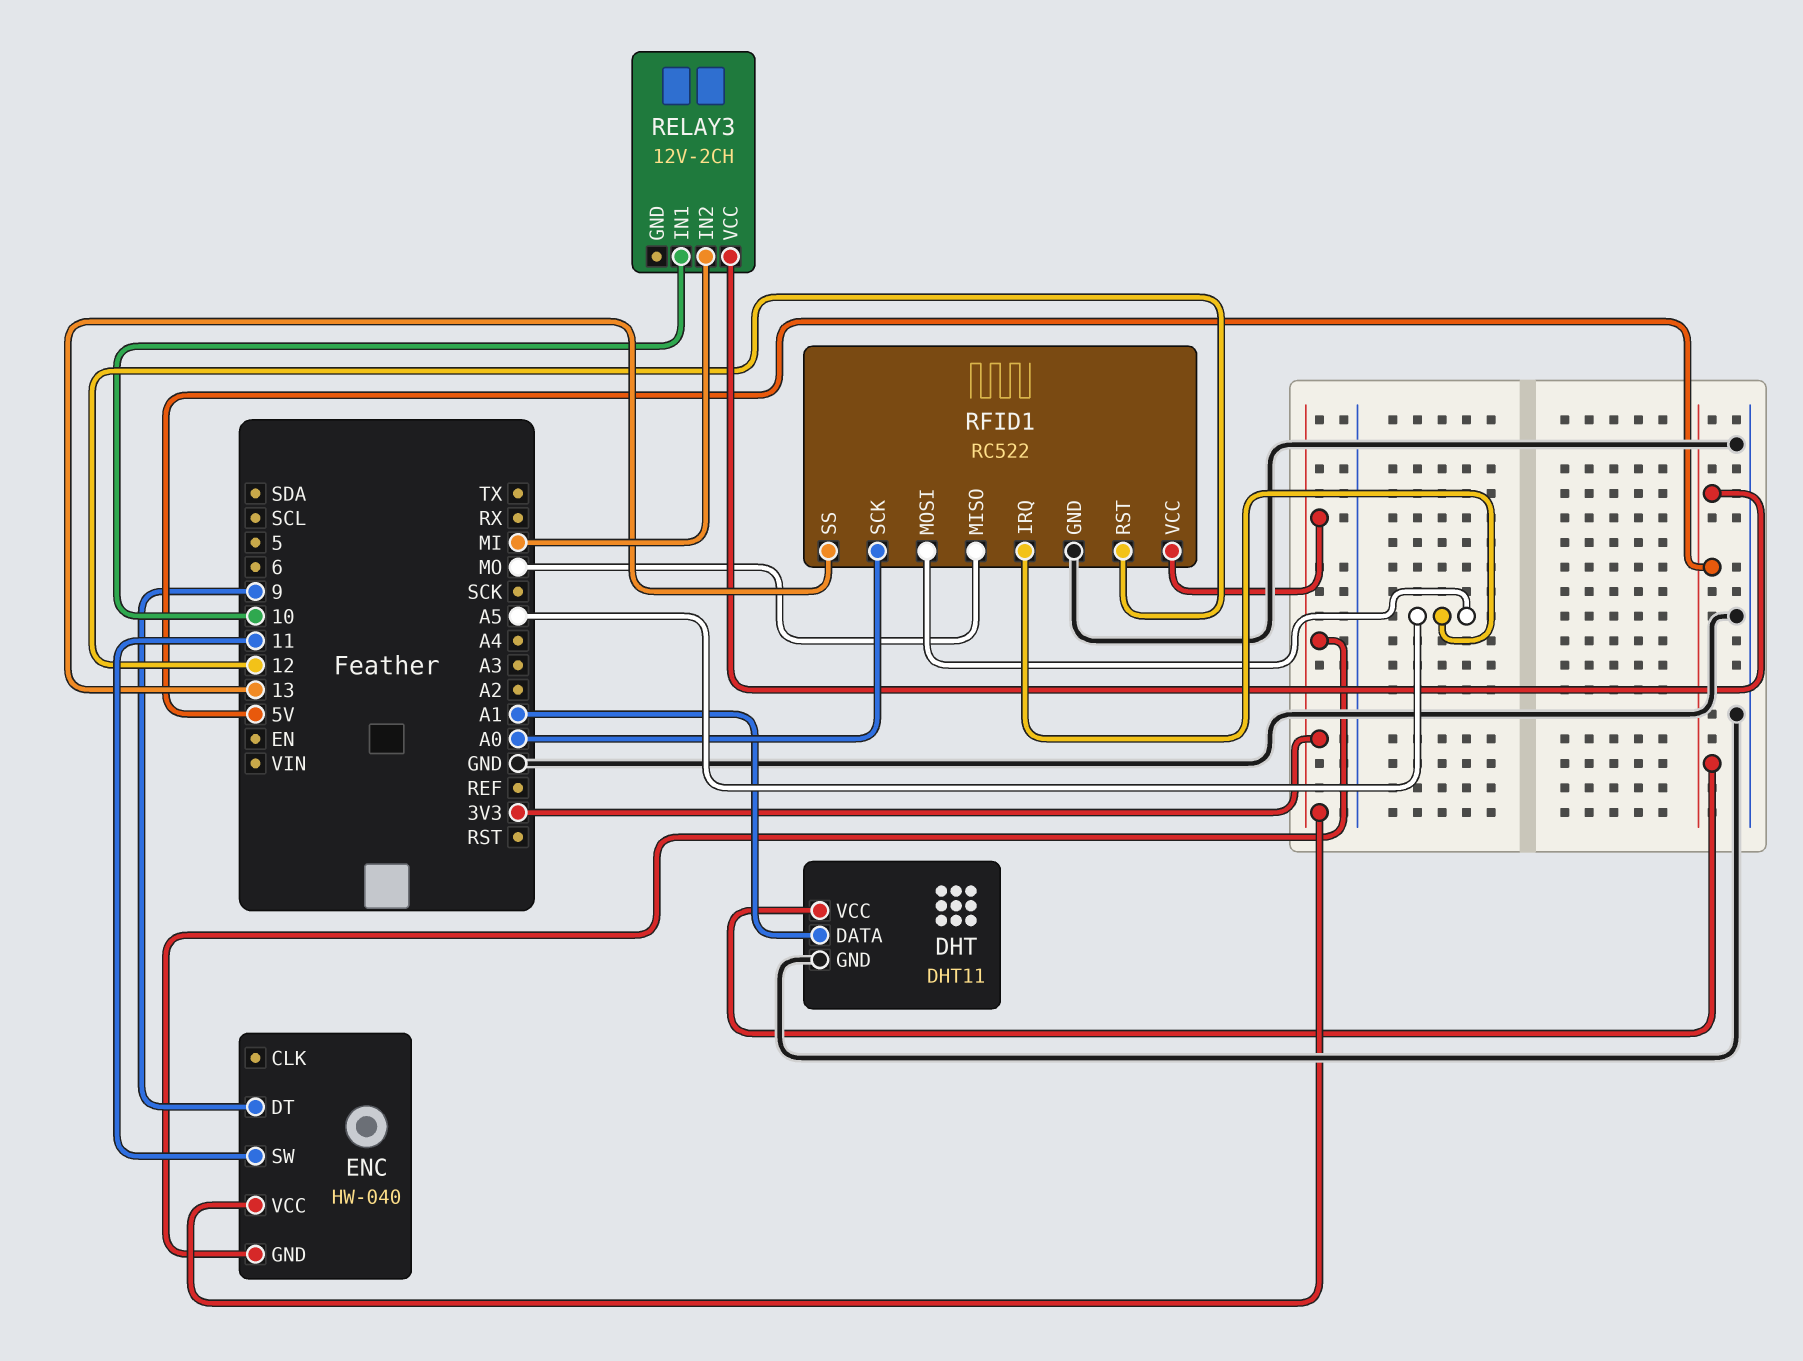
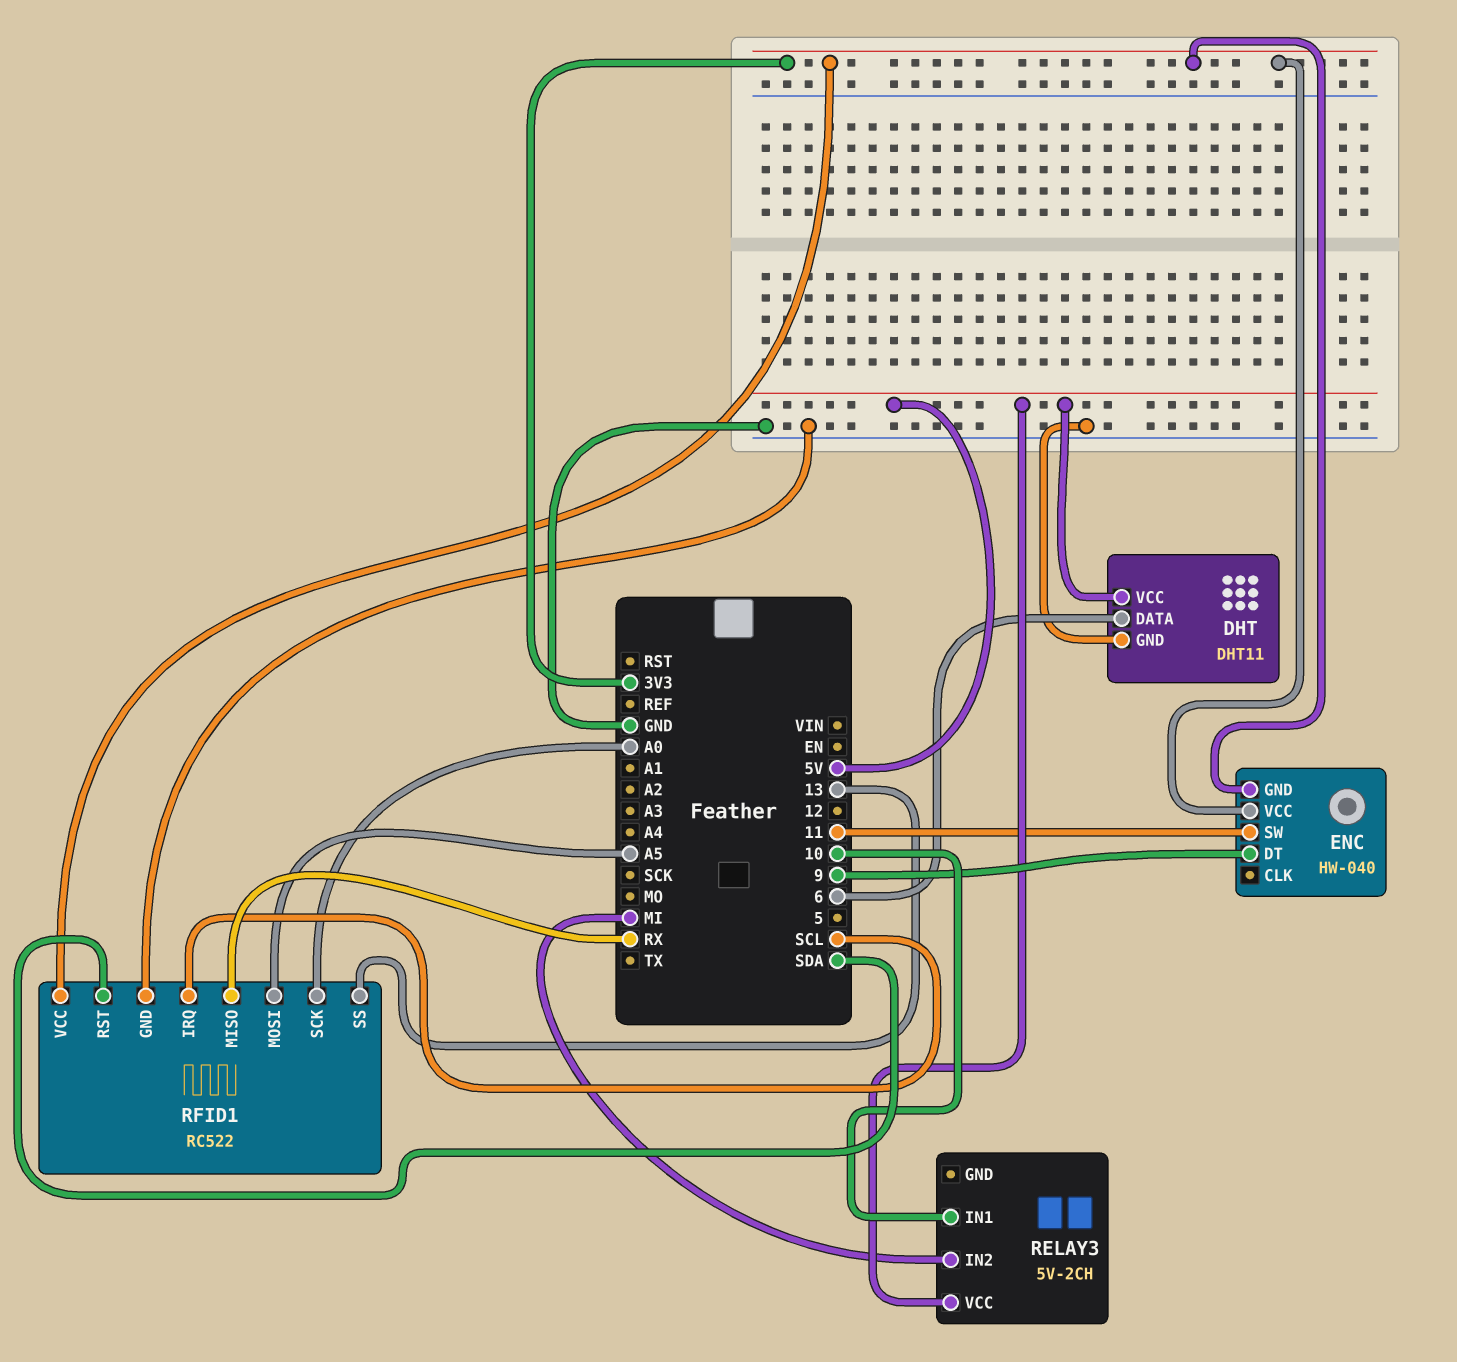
DHT pin DATA: A1 -> 6
RELAY3: 12V-2CH -> 5V-2CH
RFID1 pin IRQ: A5 -> SCL
RFID1 pin MISO: MO -> RX
RFID1 pin RST: 12 -> SDA

